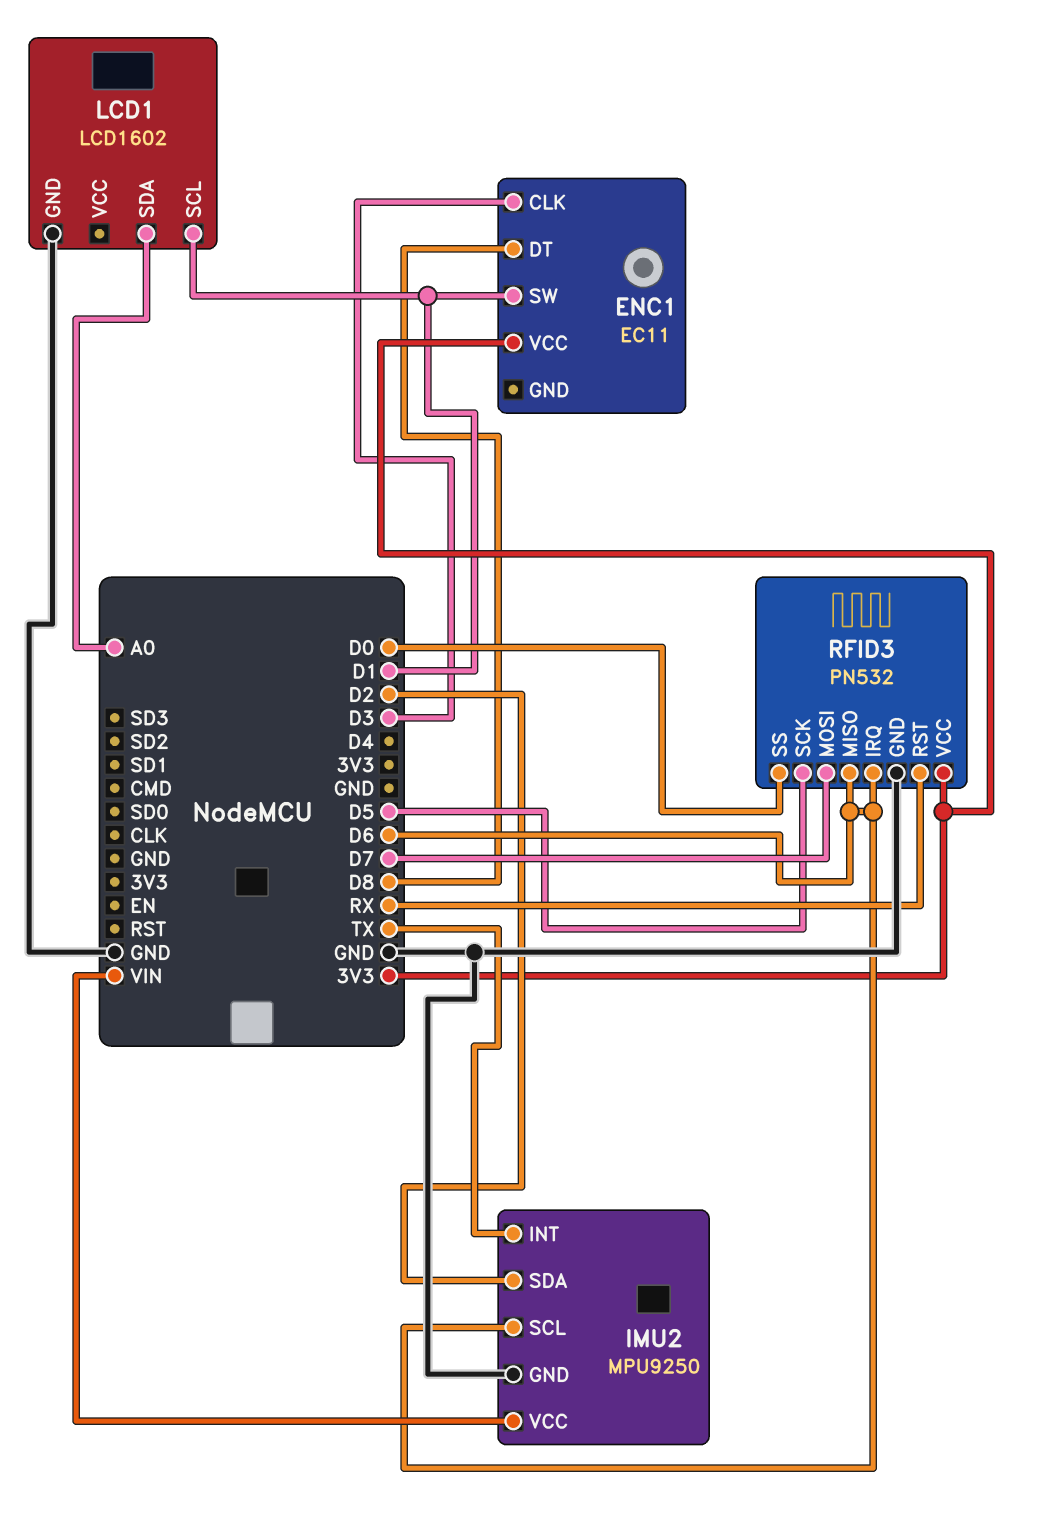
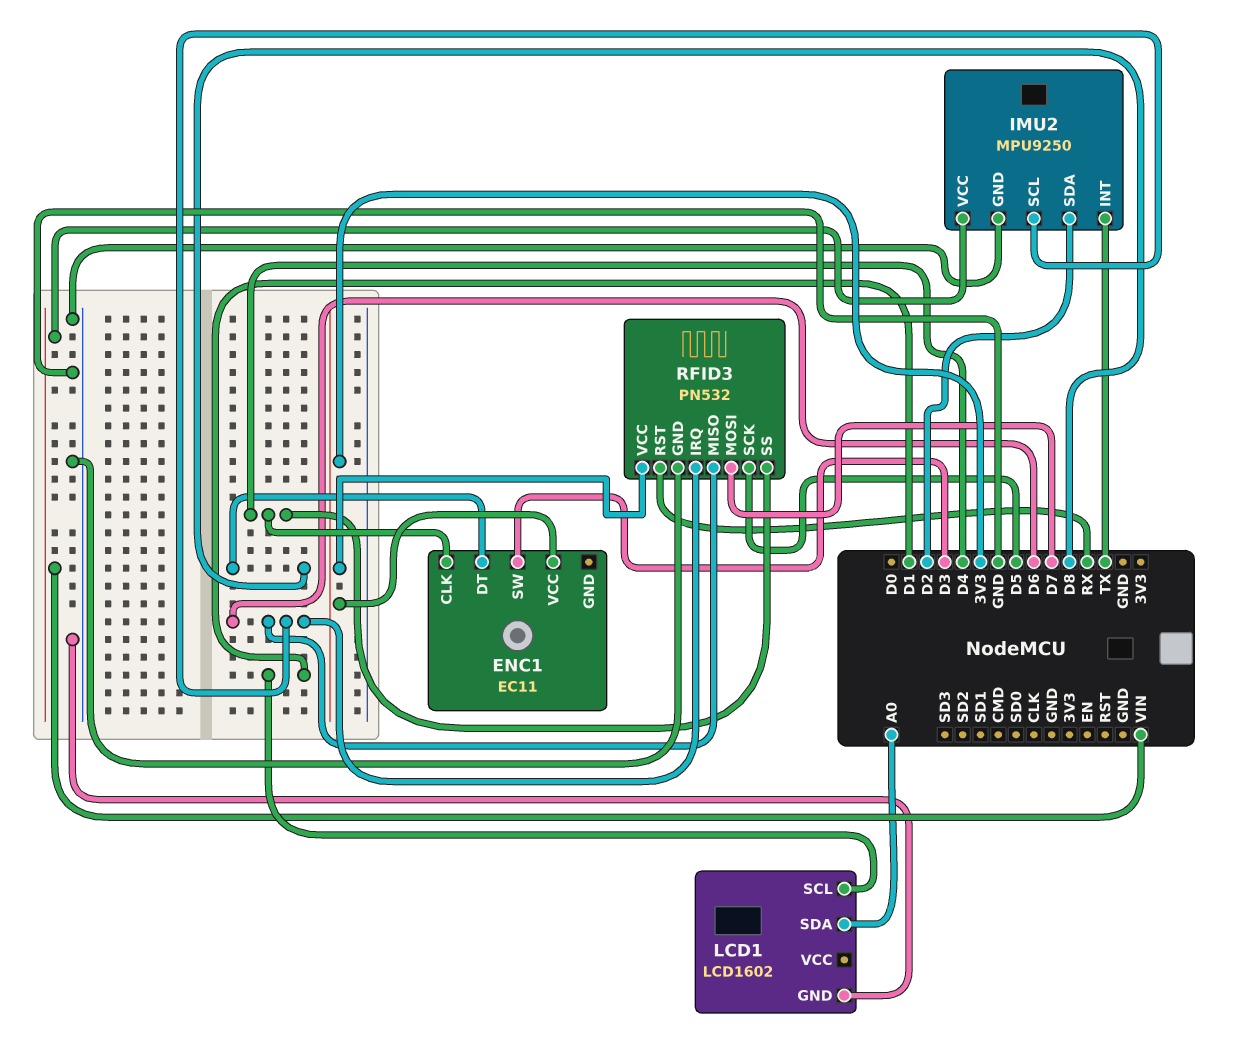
ENC1 pin CLK: D3 -> D4
ENC1 pin SW: D1 -> D3
RFID3 pin SS: D0 -> D4

